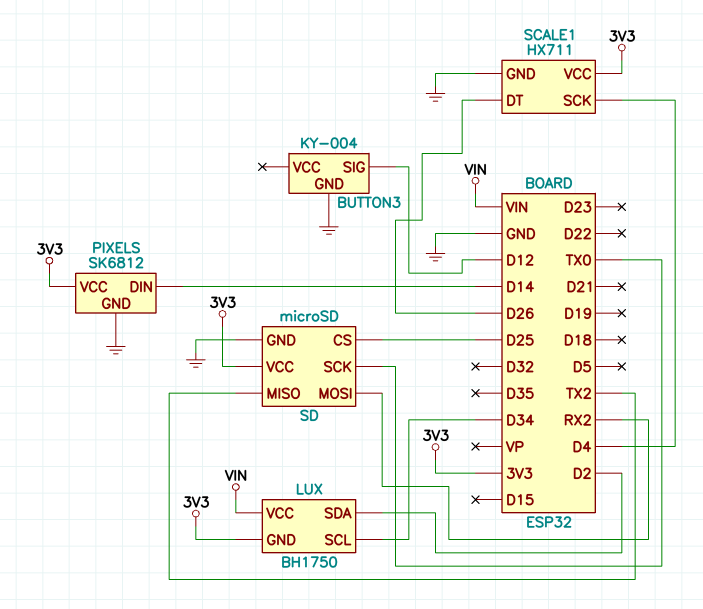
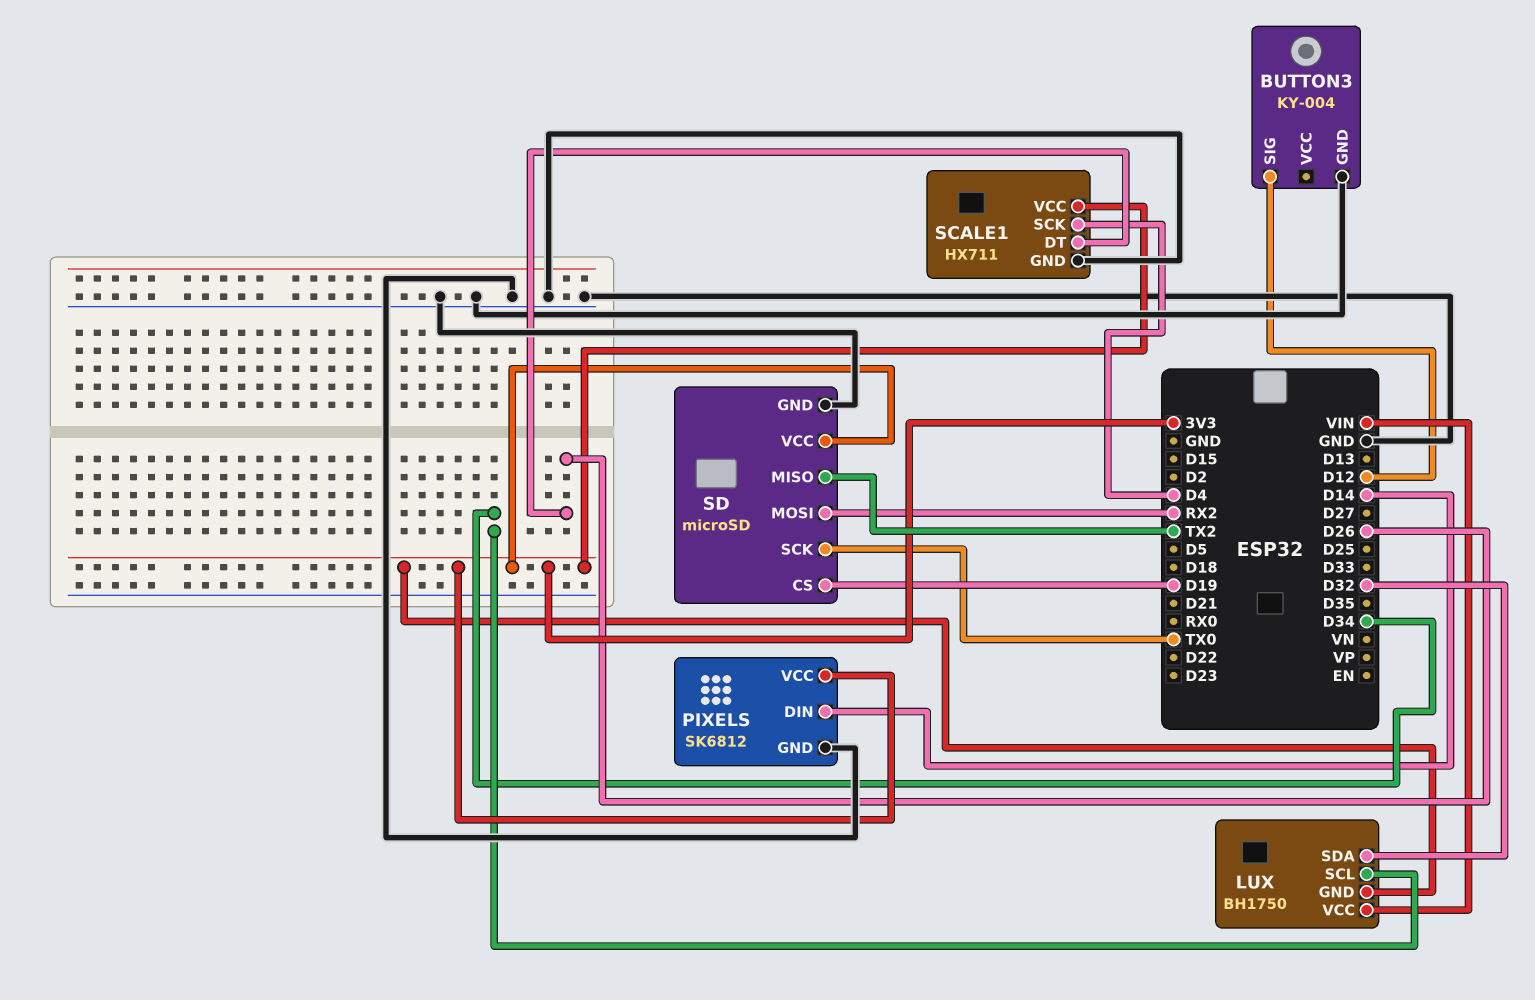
LUX pin SDA: D2 -> D32
SD pin CS: D25 -> D19

